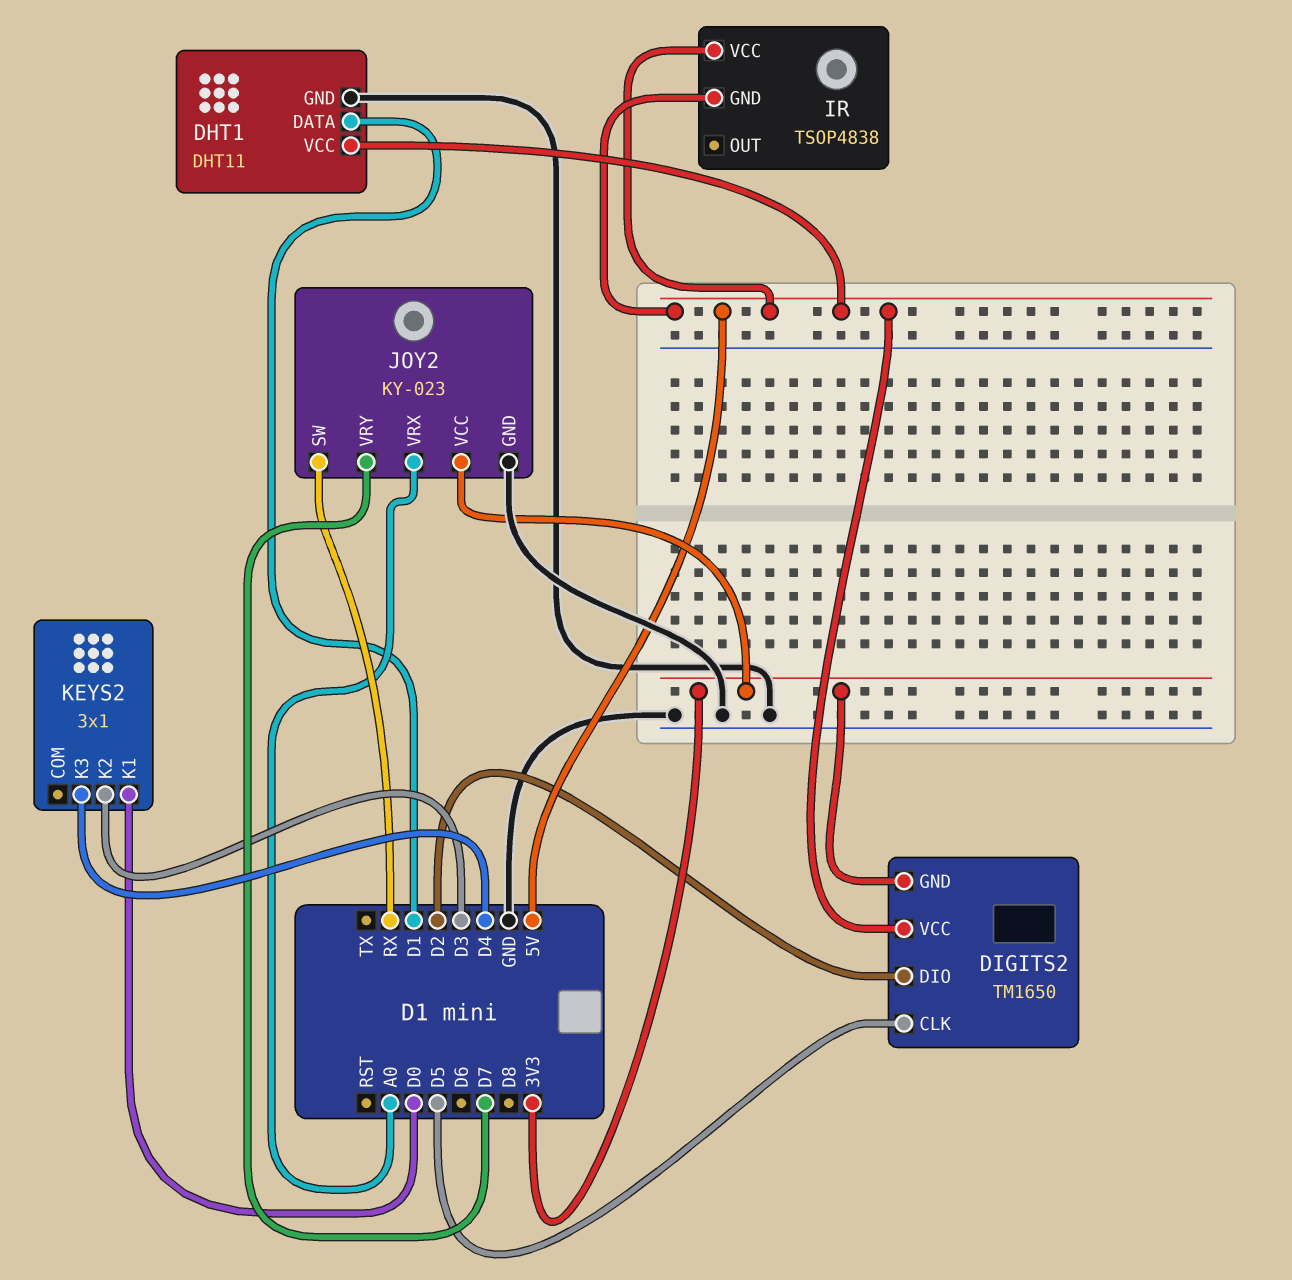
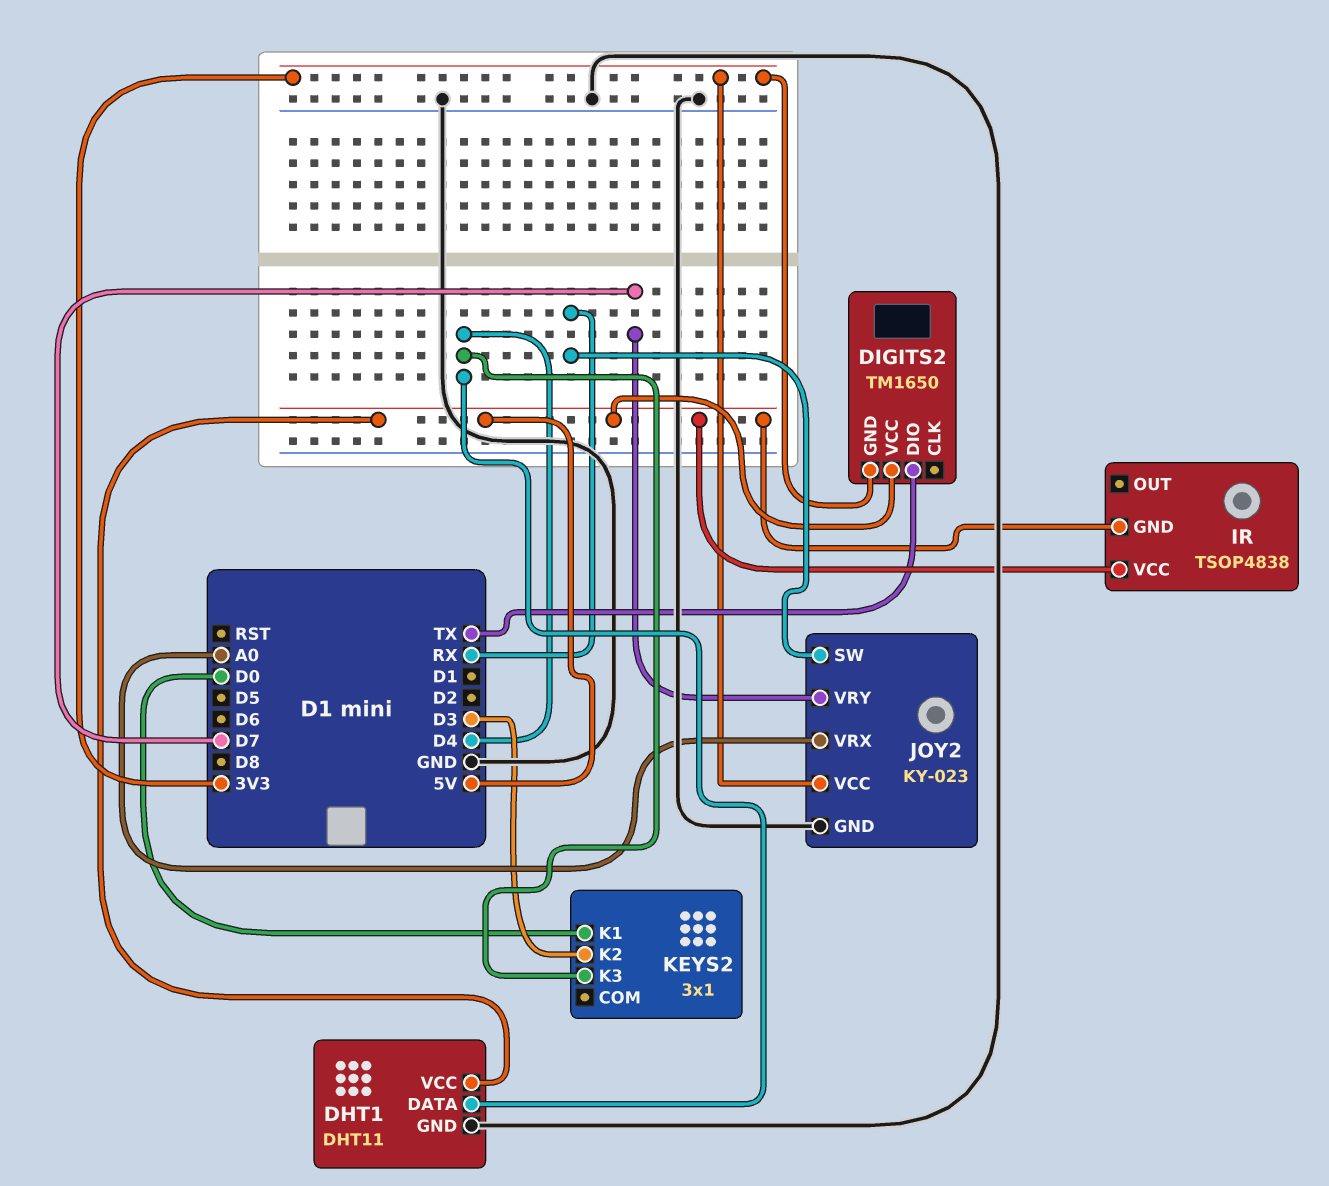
DHT1 pin DATA: D1 -> D4
DIGITS2 pin CLK: D5 -> none
DIGITS2 pin DIO: D2 -> TX

